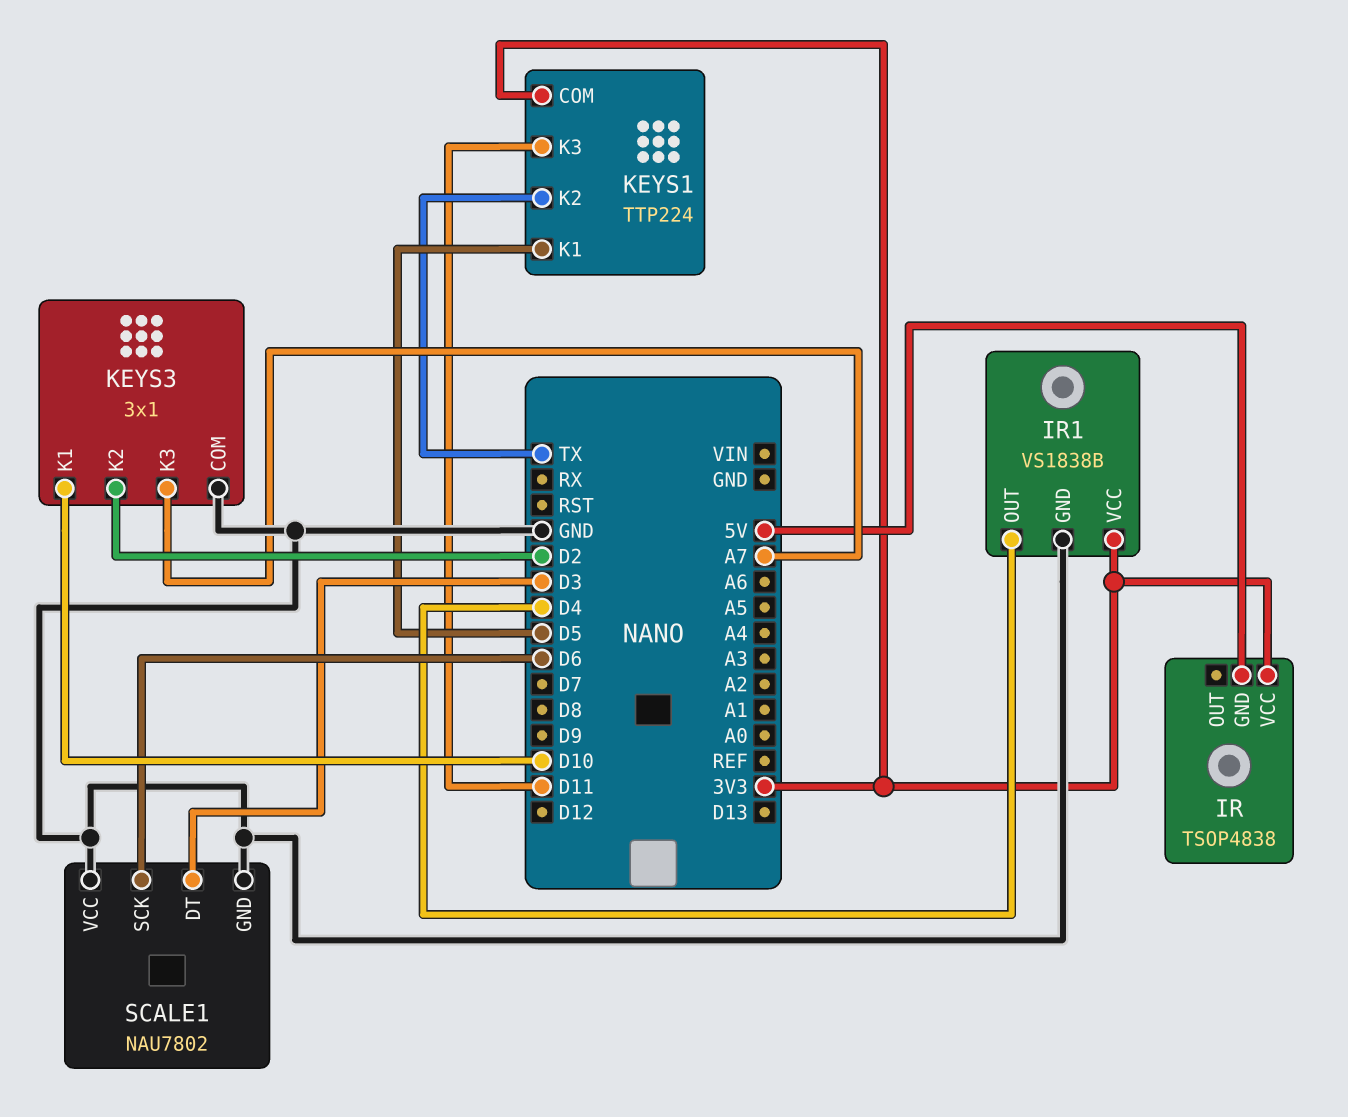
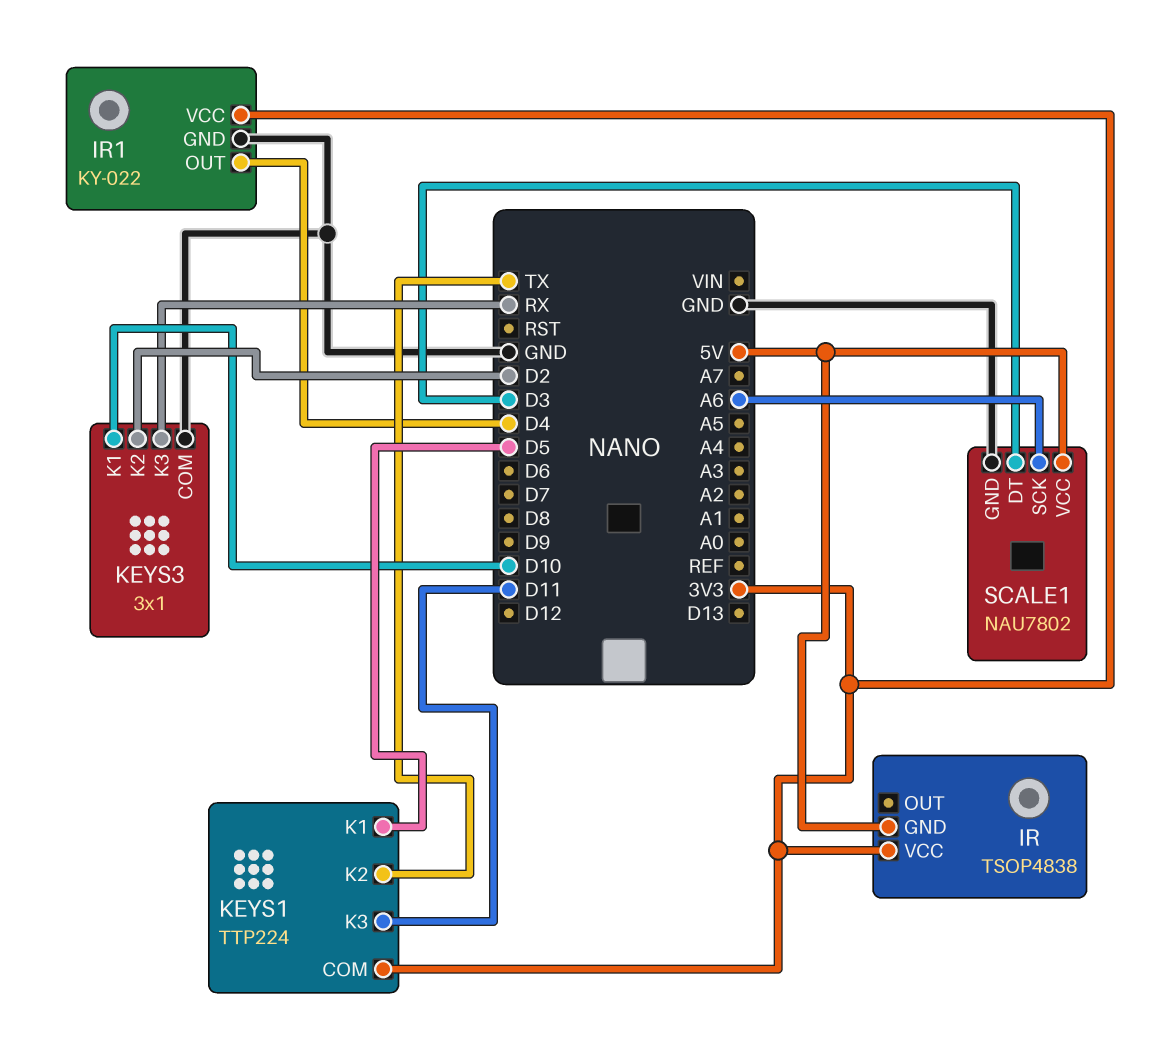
IR1: VS1838B -> KY-022
KEYS3 pin K3: A7 -> RX
SCALE1 pin SCK: D6 -> A6
SCALE1 pin VCC: GND -> 5V

